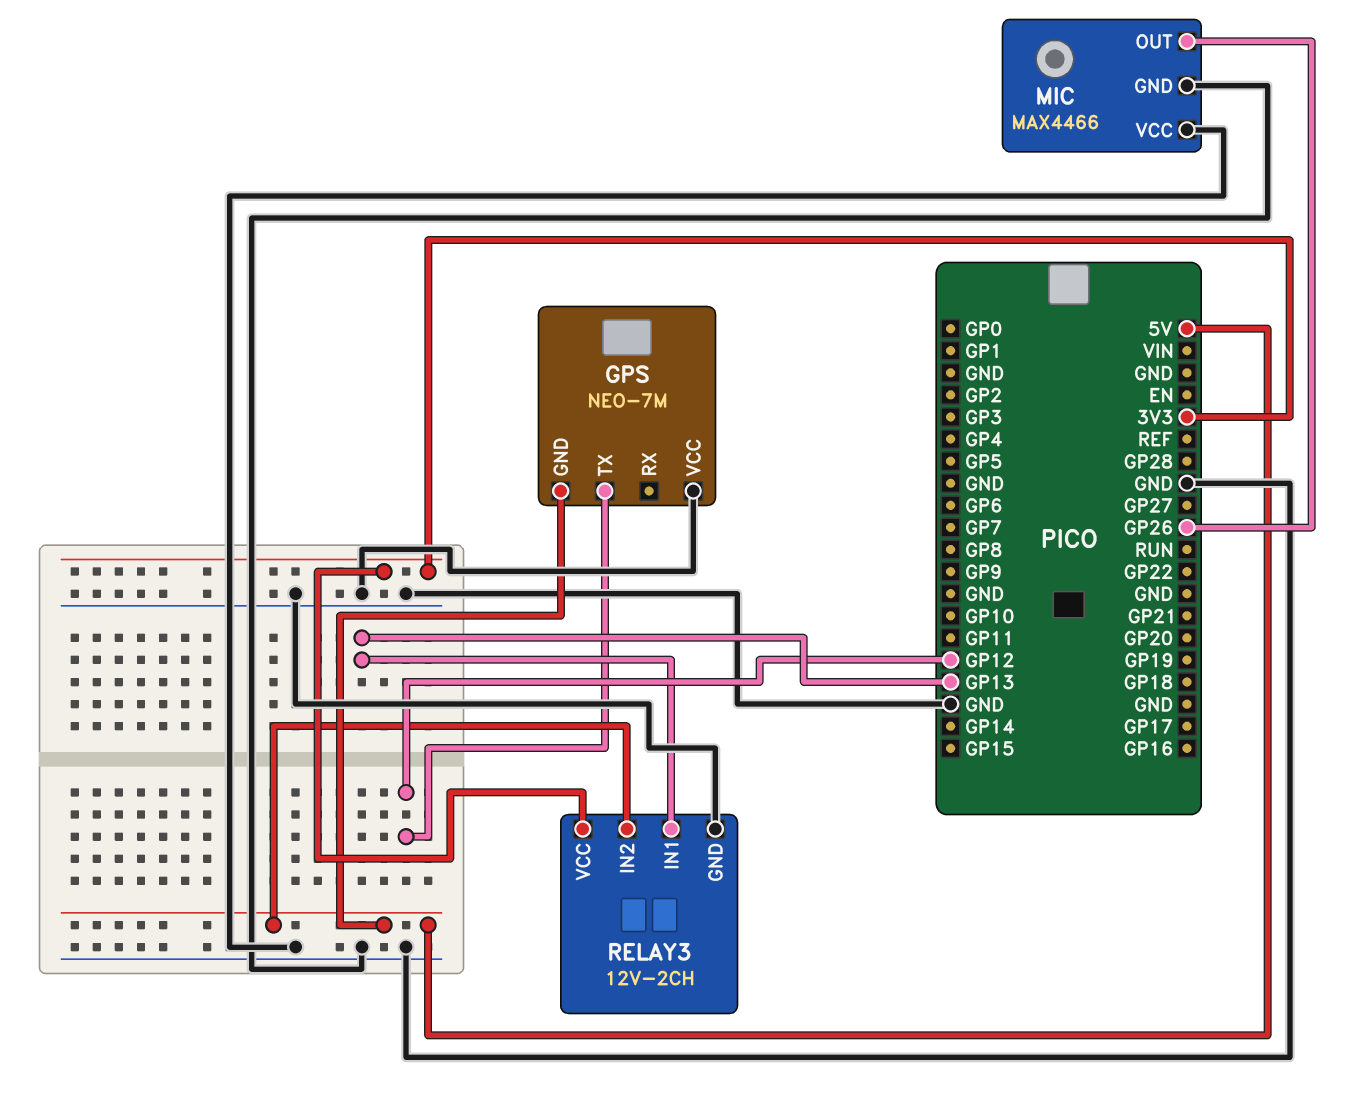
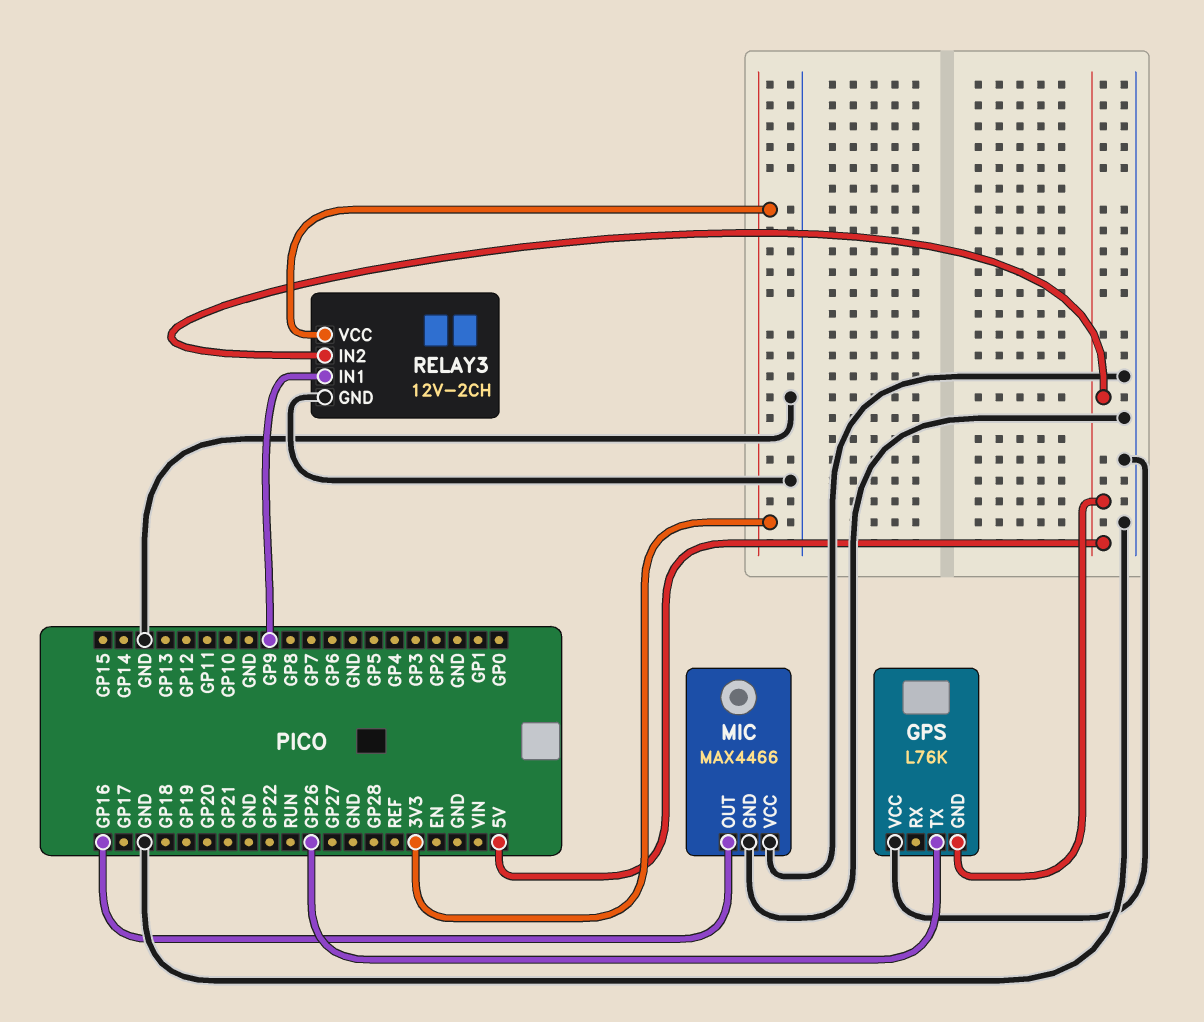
GPS: NEO-7M -> L76K
GPS pin TX: GP12 -> GP26
MIC pin OUT: GP26 -> GP16
RELAY3 pin IN1: GP13 -> GP9

